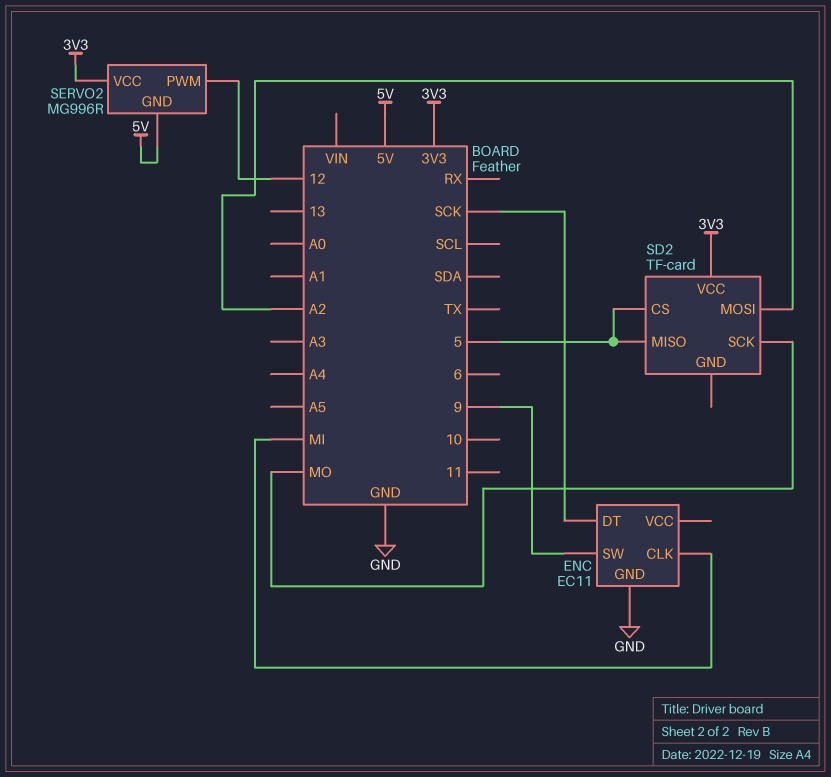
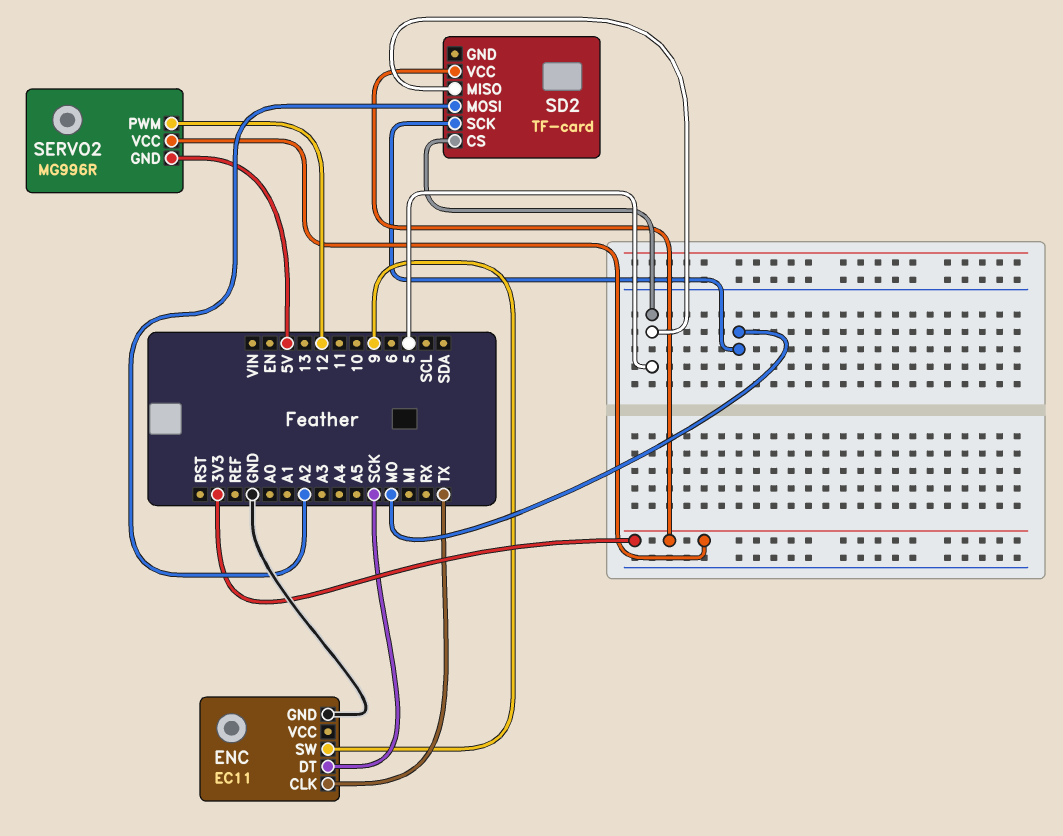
ENC pin CLK: MI -> TX

